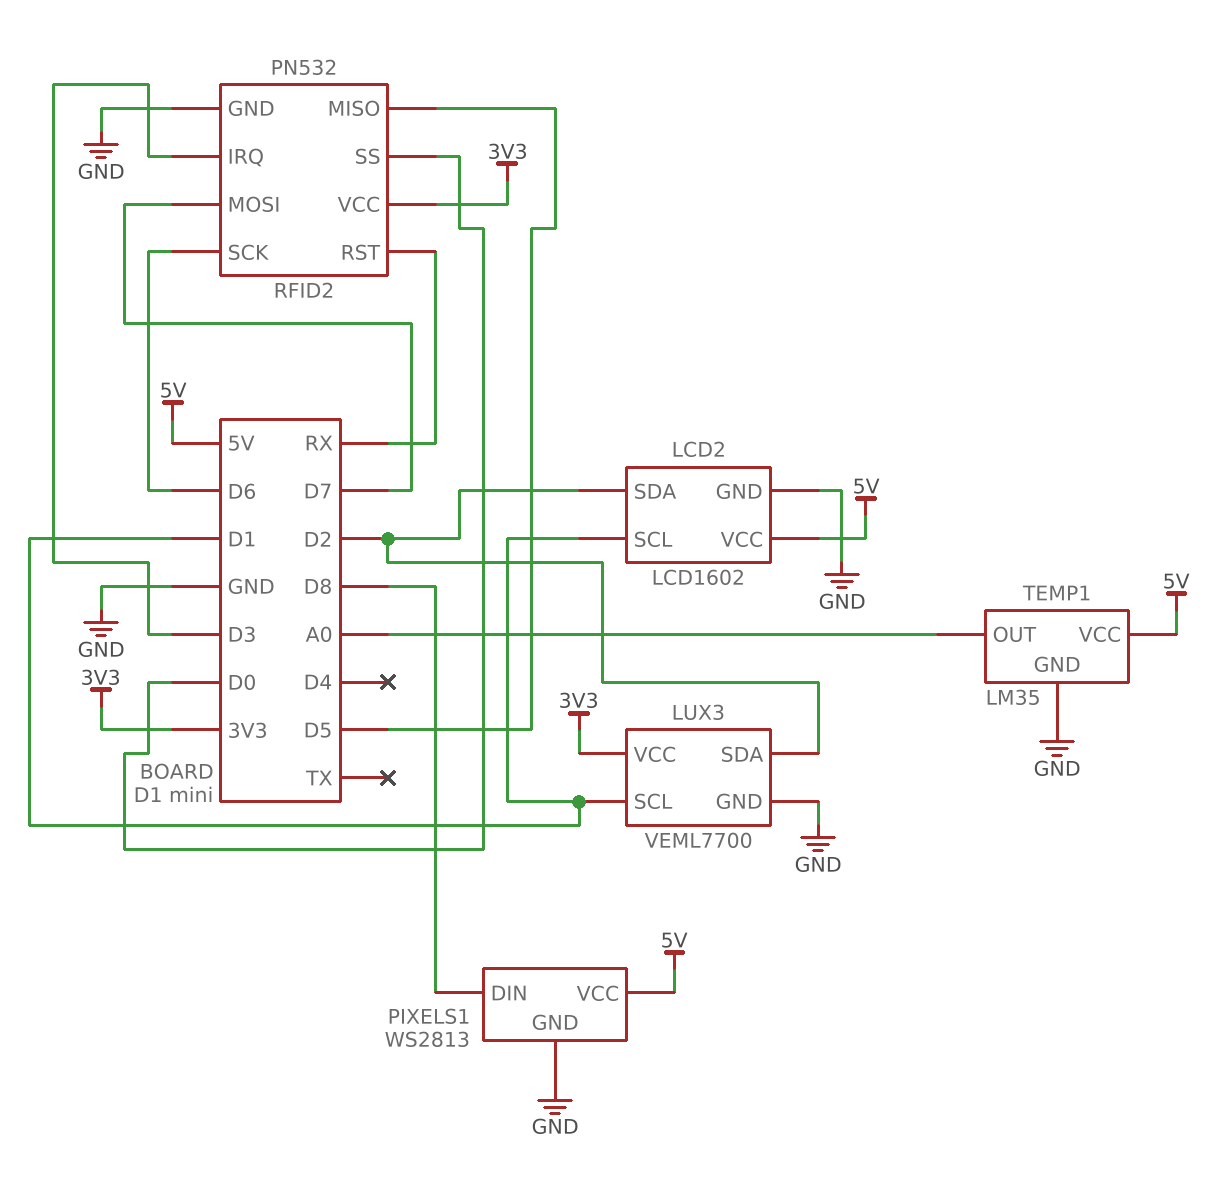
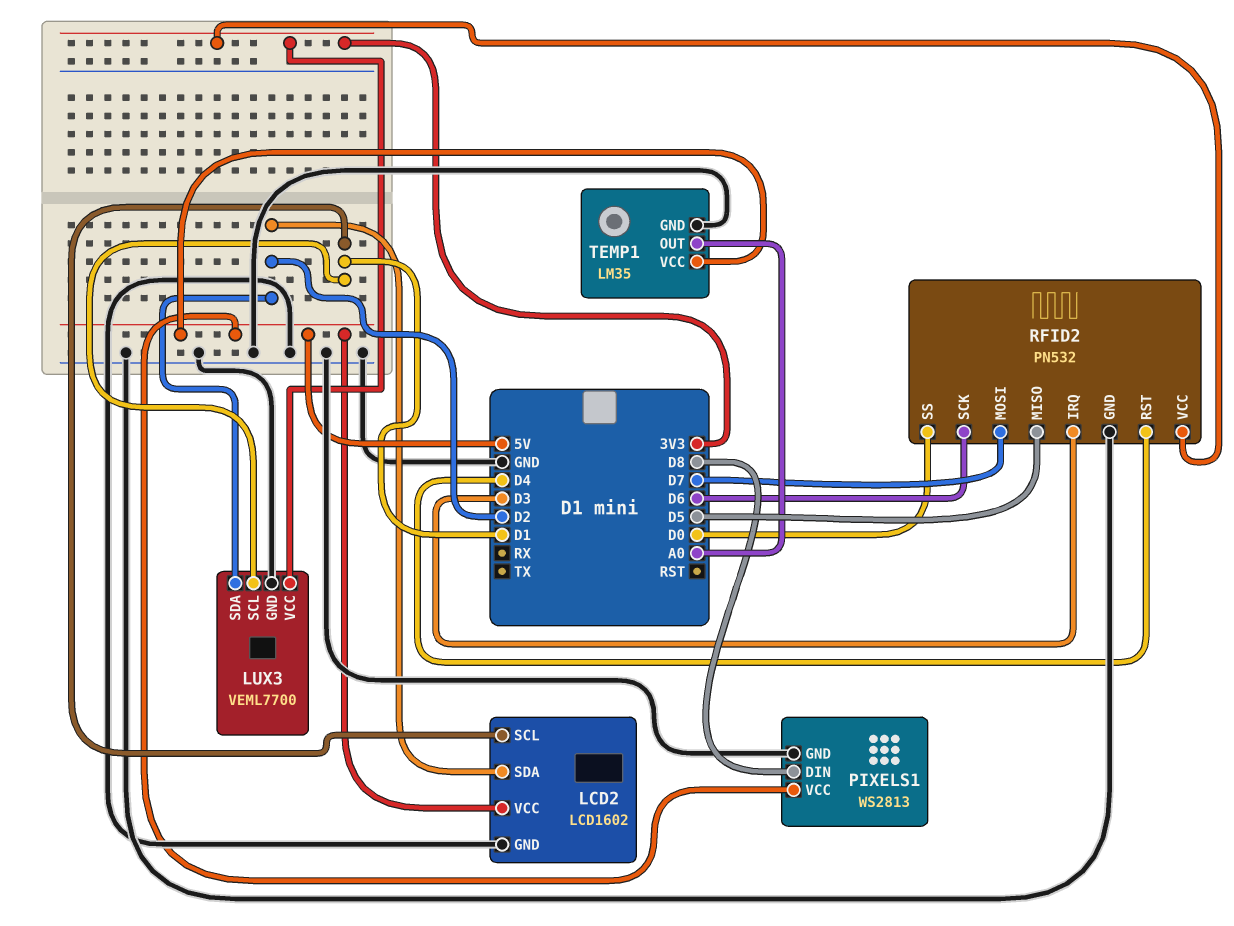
RFID2 pin RST: RX -> D4

